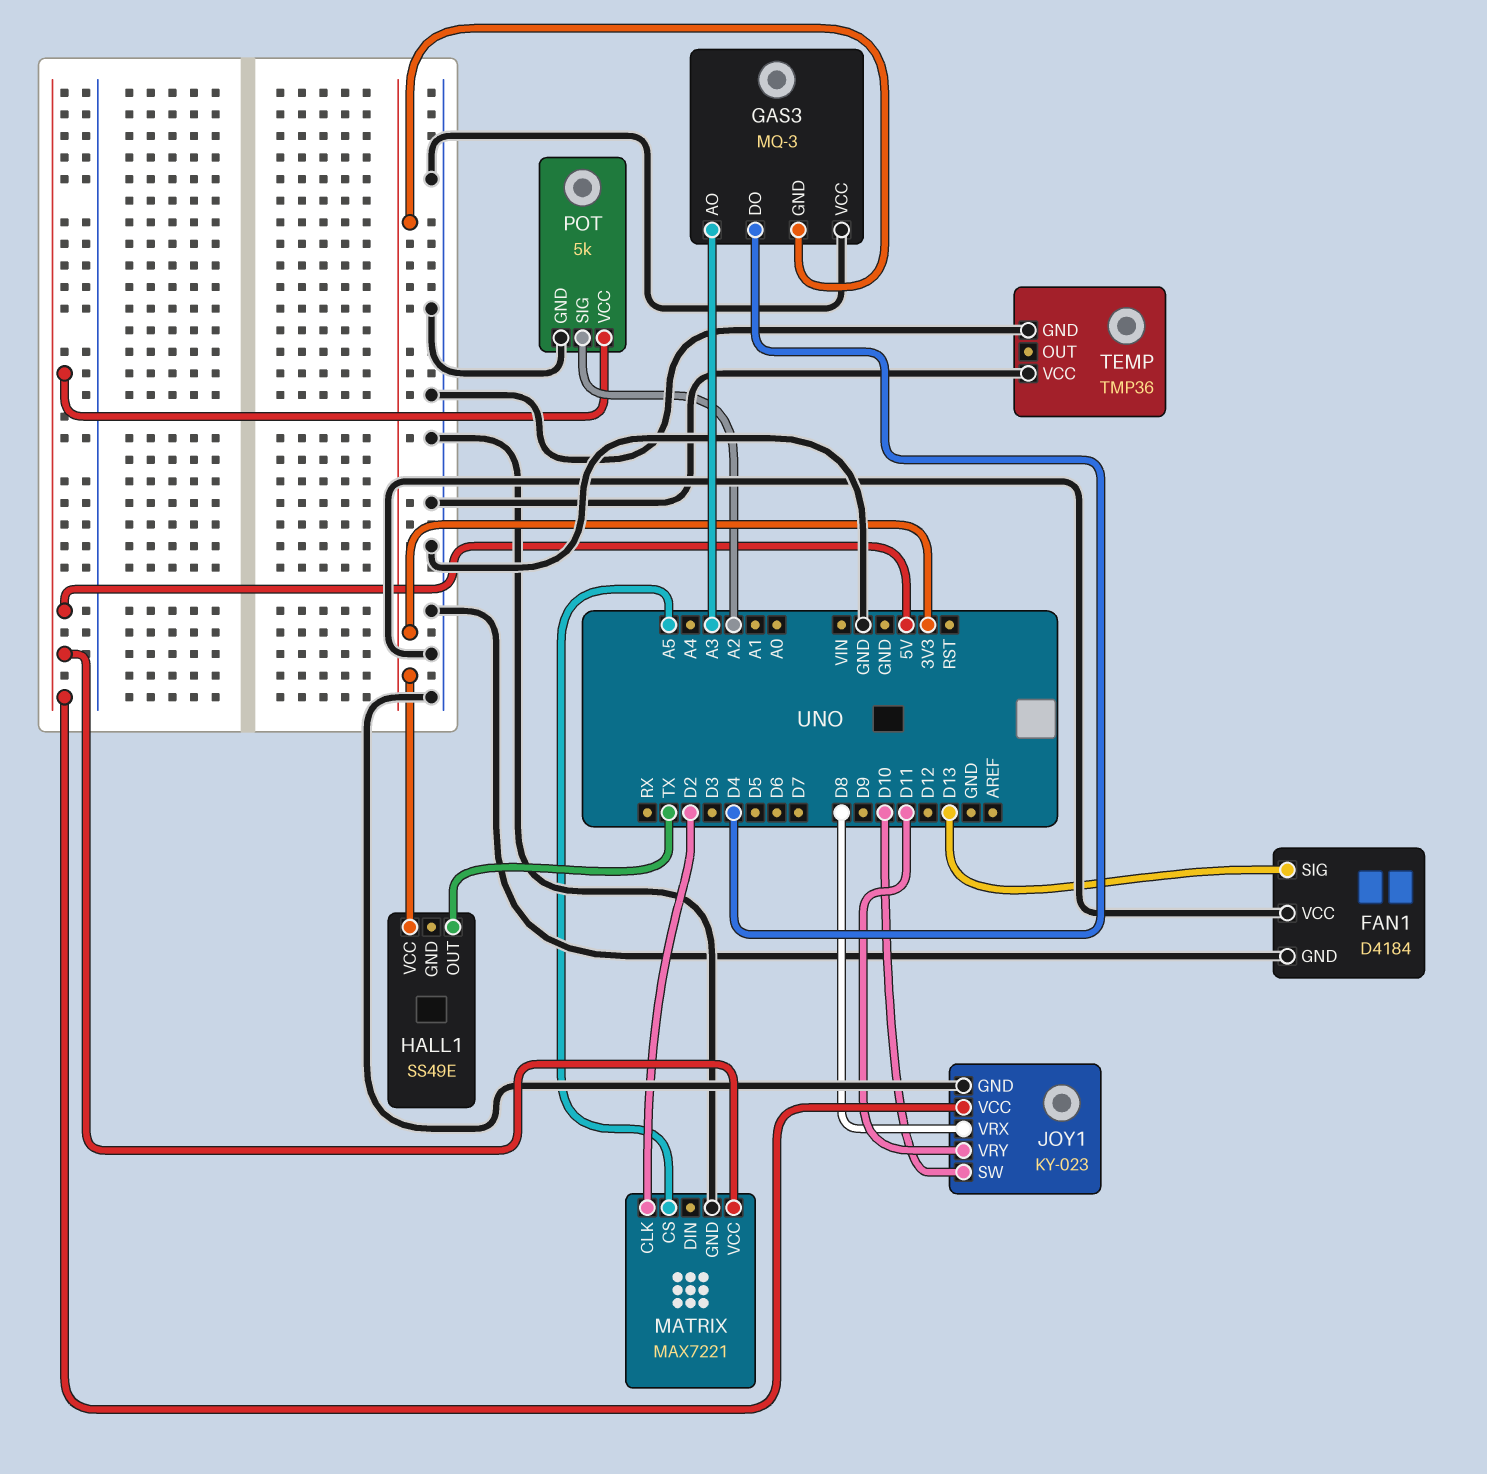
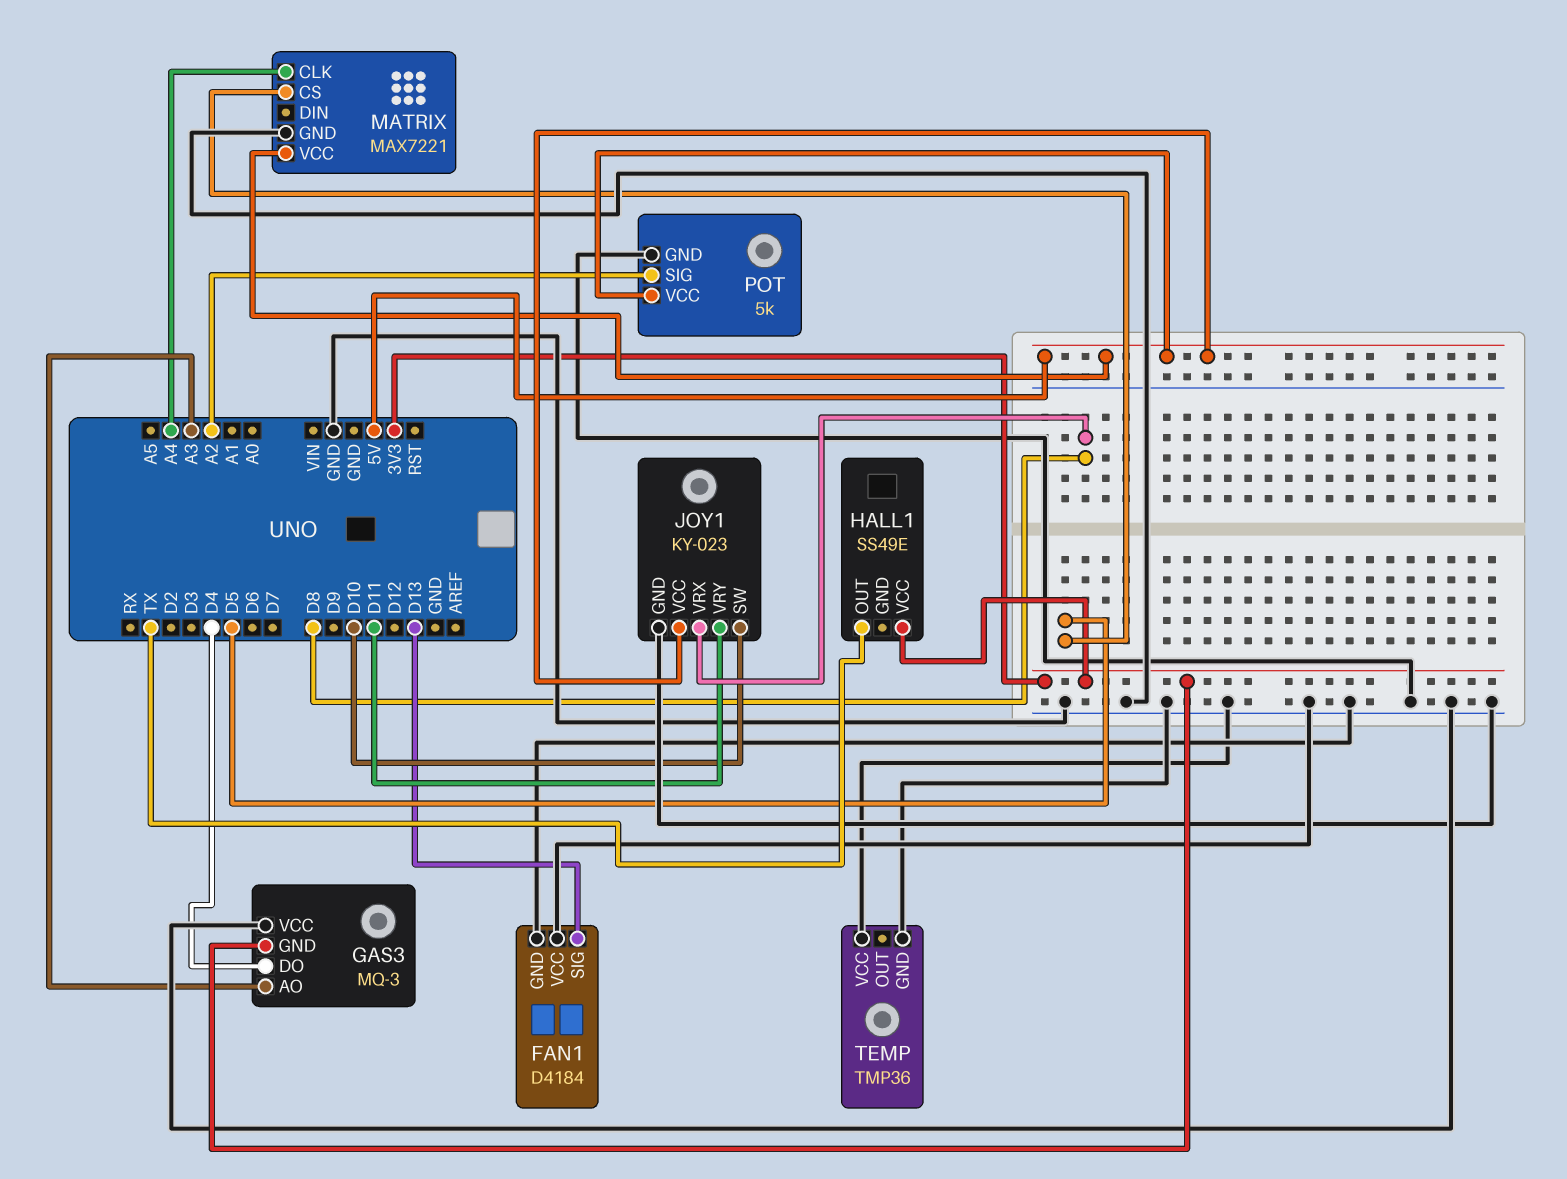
MATRIX pin CLK: D2 -> A4
MATRIX pin CS: A5 -> D5

